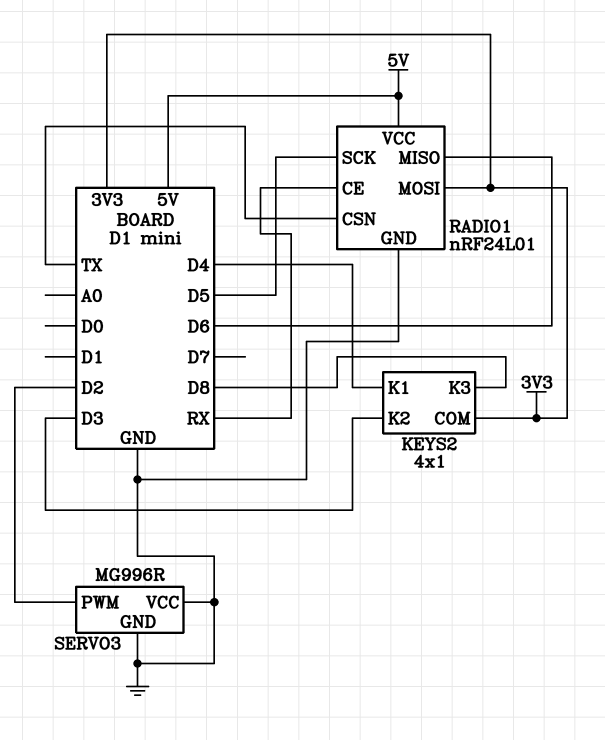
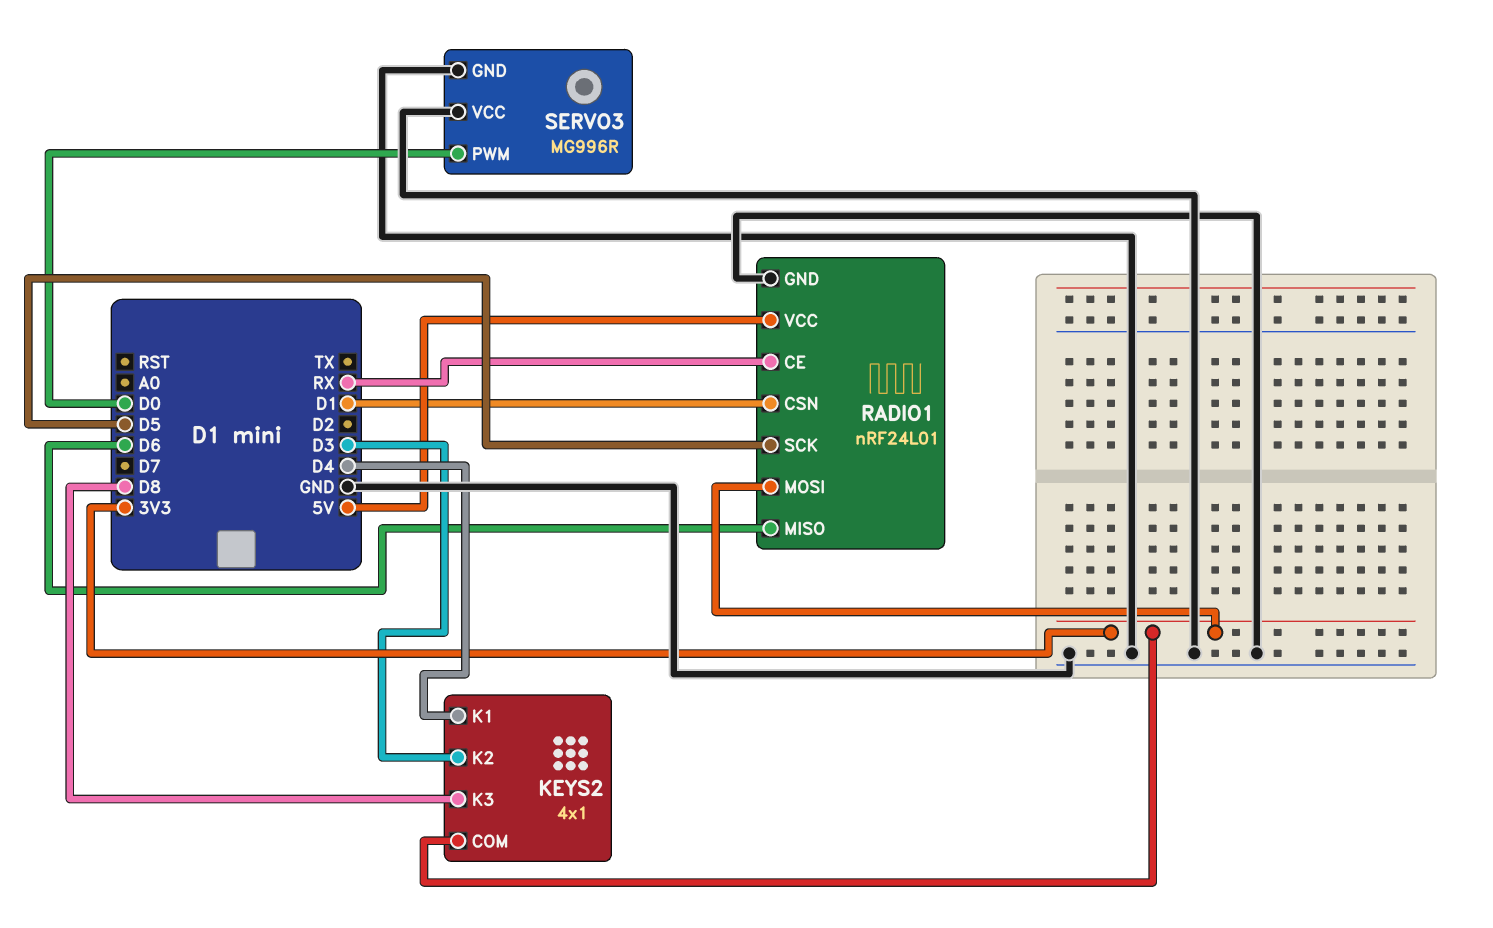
RADIO1 pin CSN: TX -> D1
SERVO3 pin PWM: D2 -> D0

